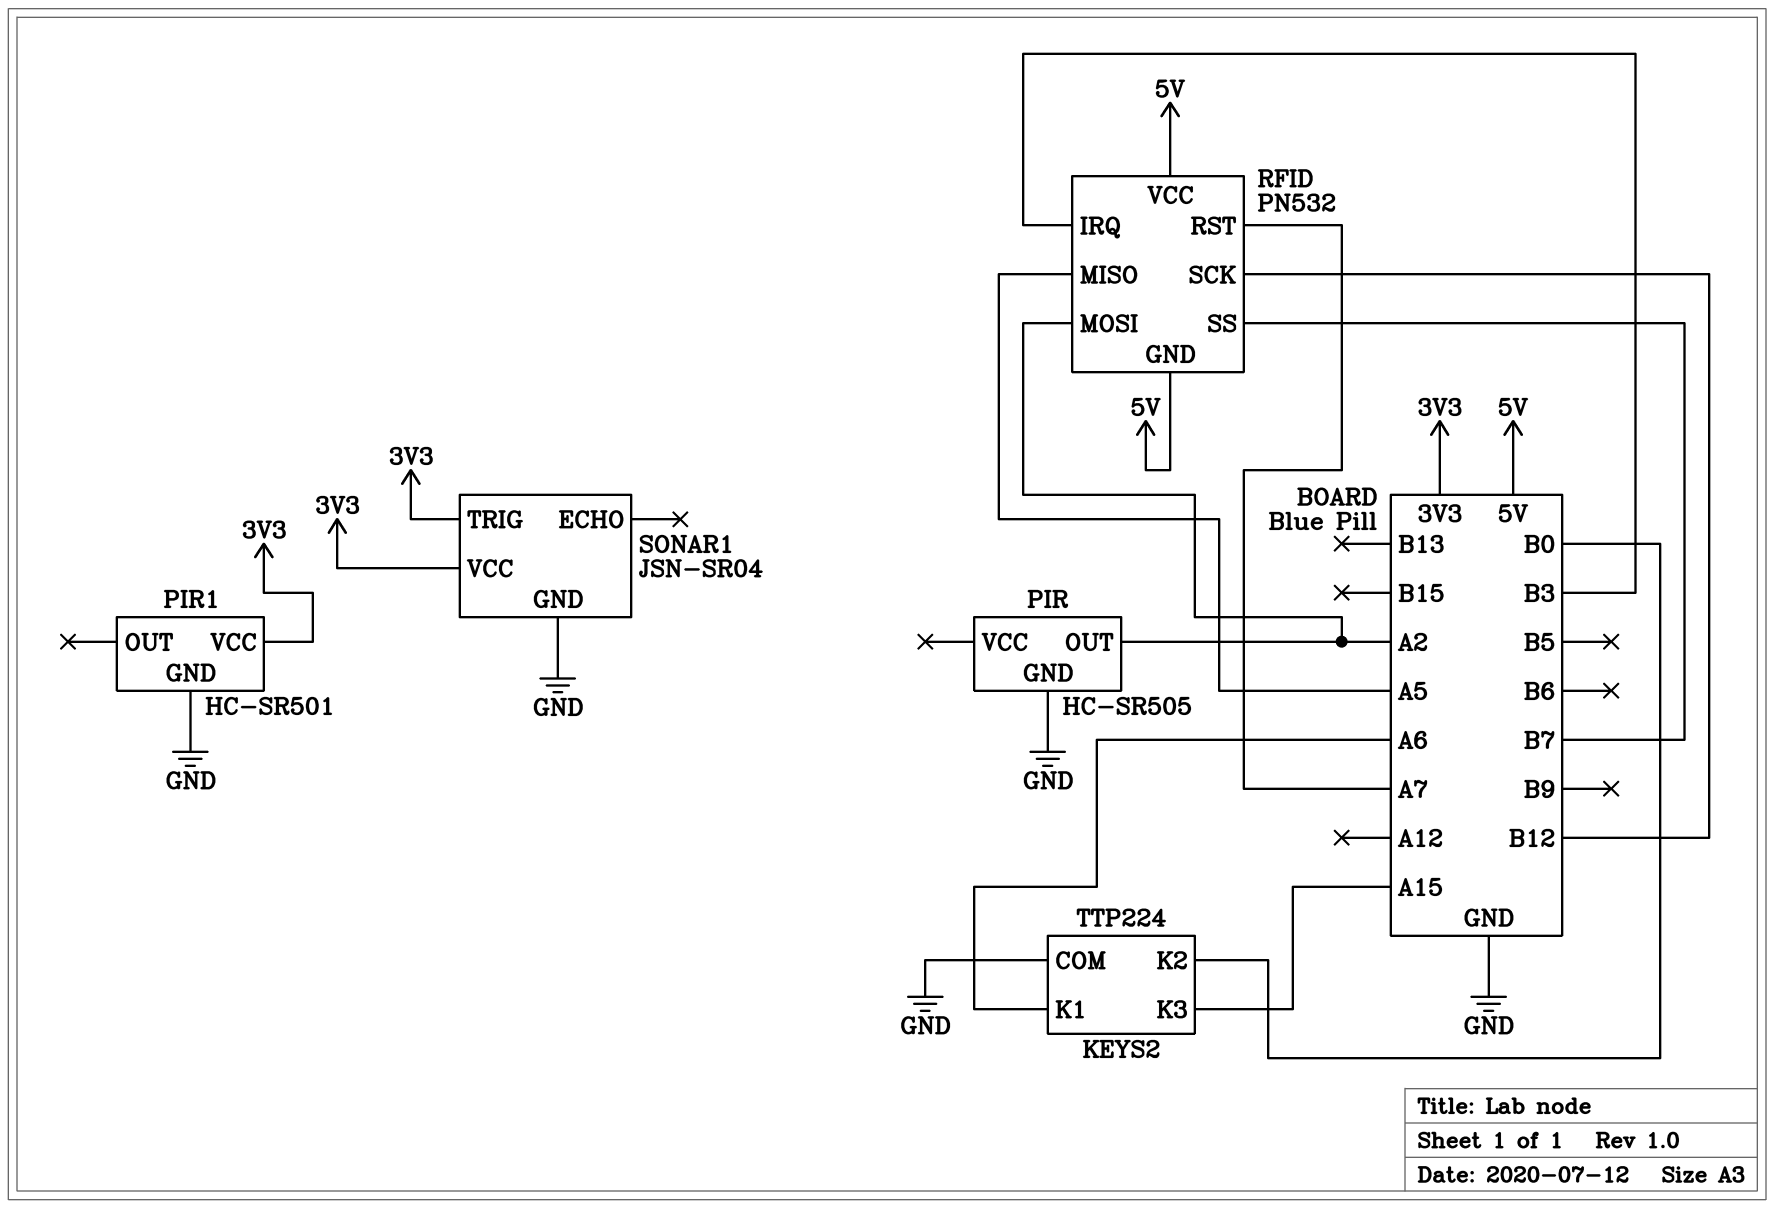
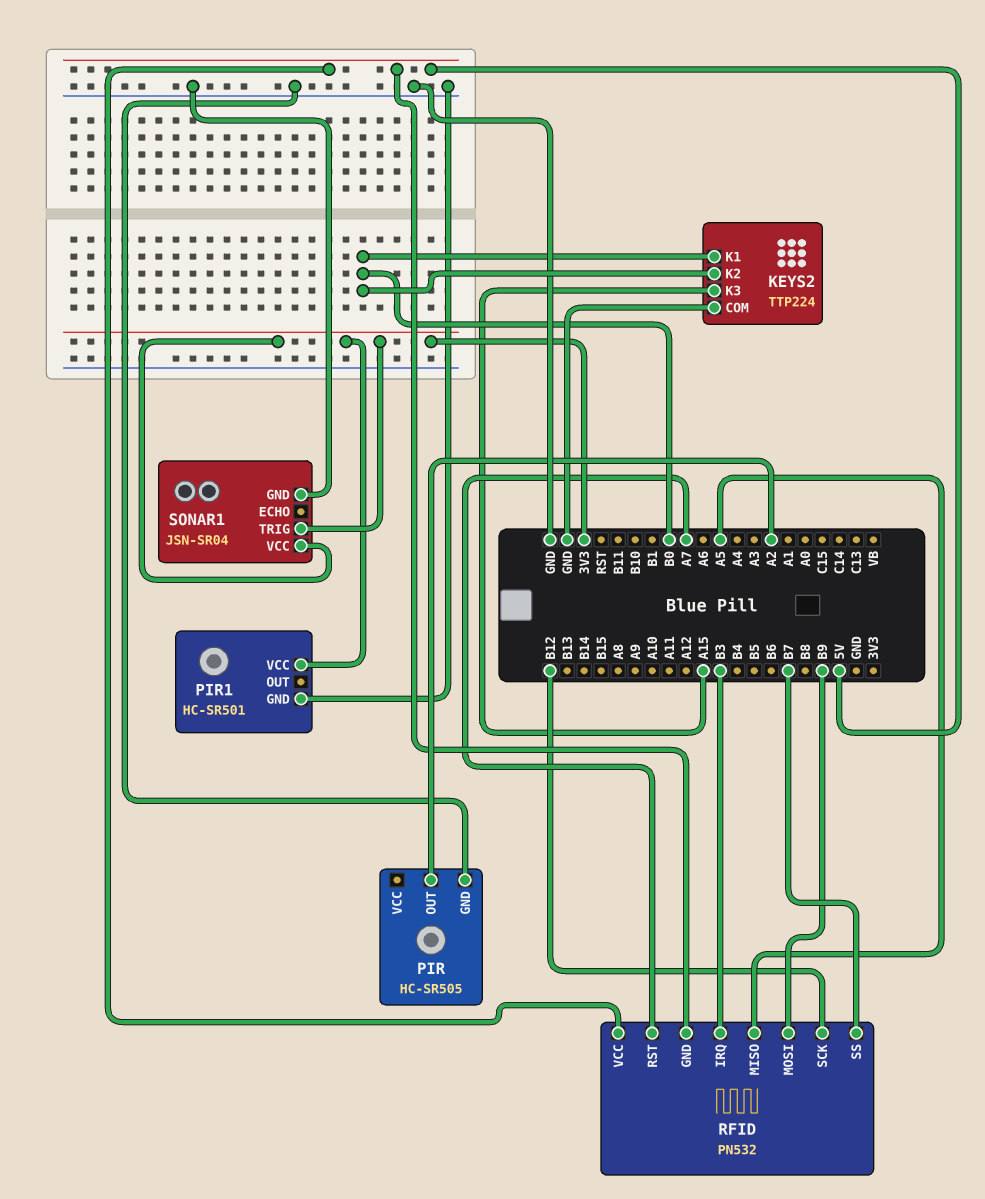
KEYS2 pin K1: A6 -> B0
RFID pin MOSI: A2 -> B9

